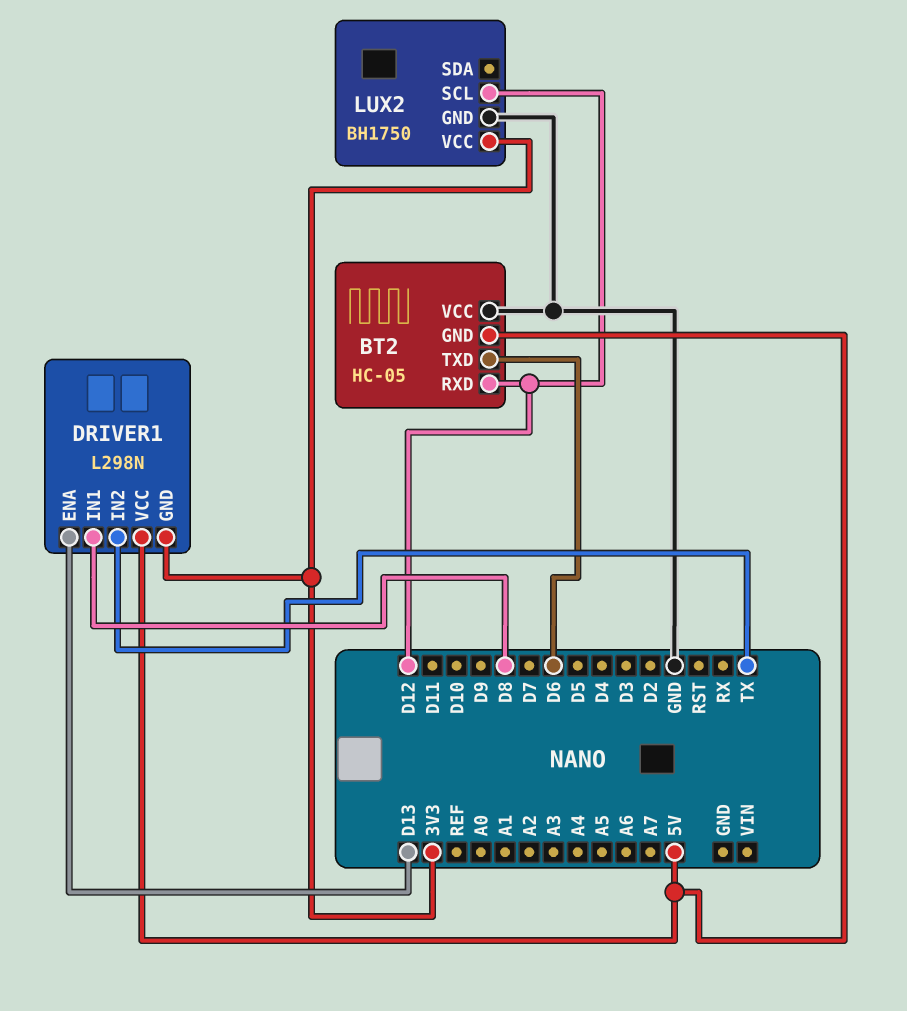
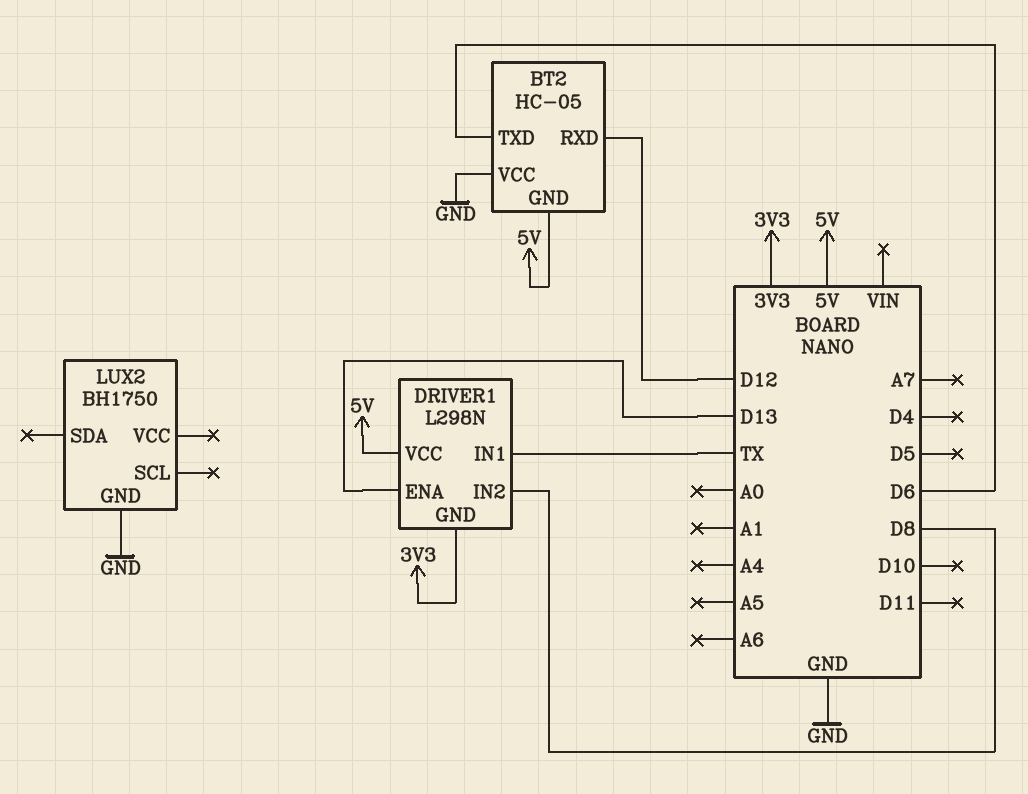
DRIVER1 pin IN1: D8 -> TX
DRIVER1 pin IN2: TX -> D8
LUX2 pin SCL: D12 -> none
LUX2 pin VCC: 3V3 -> none

